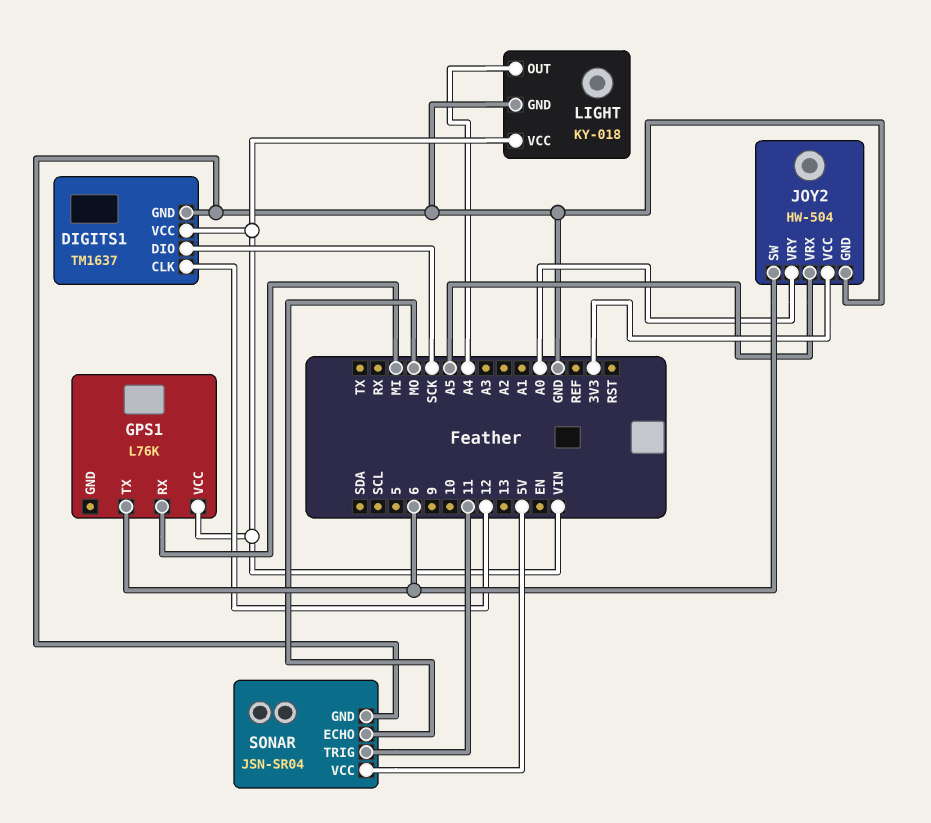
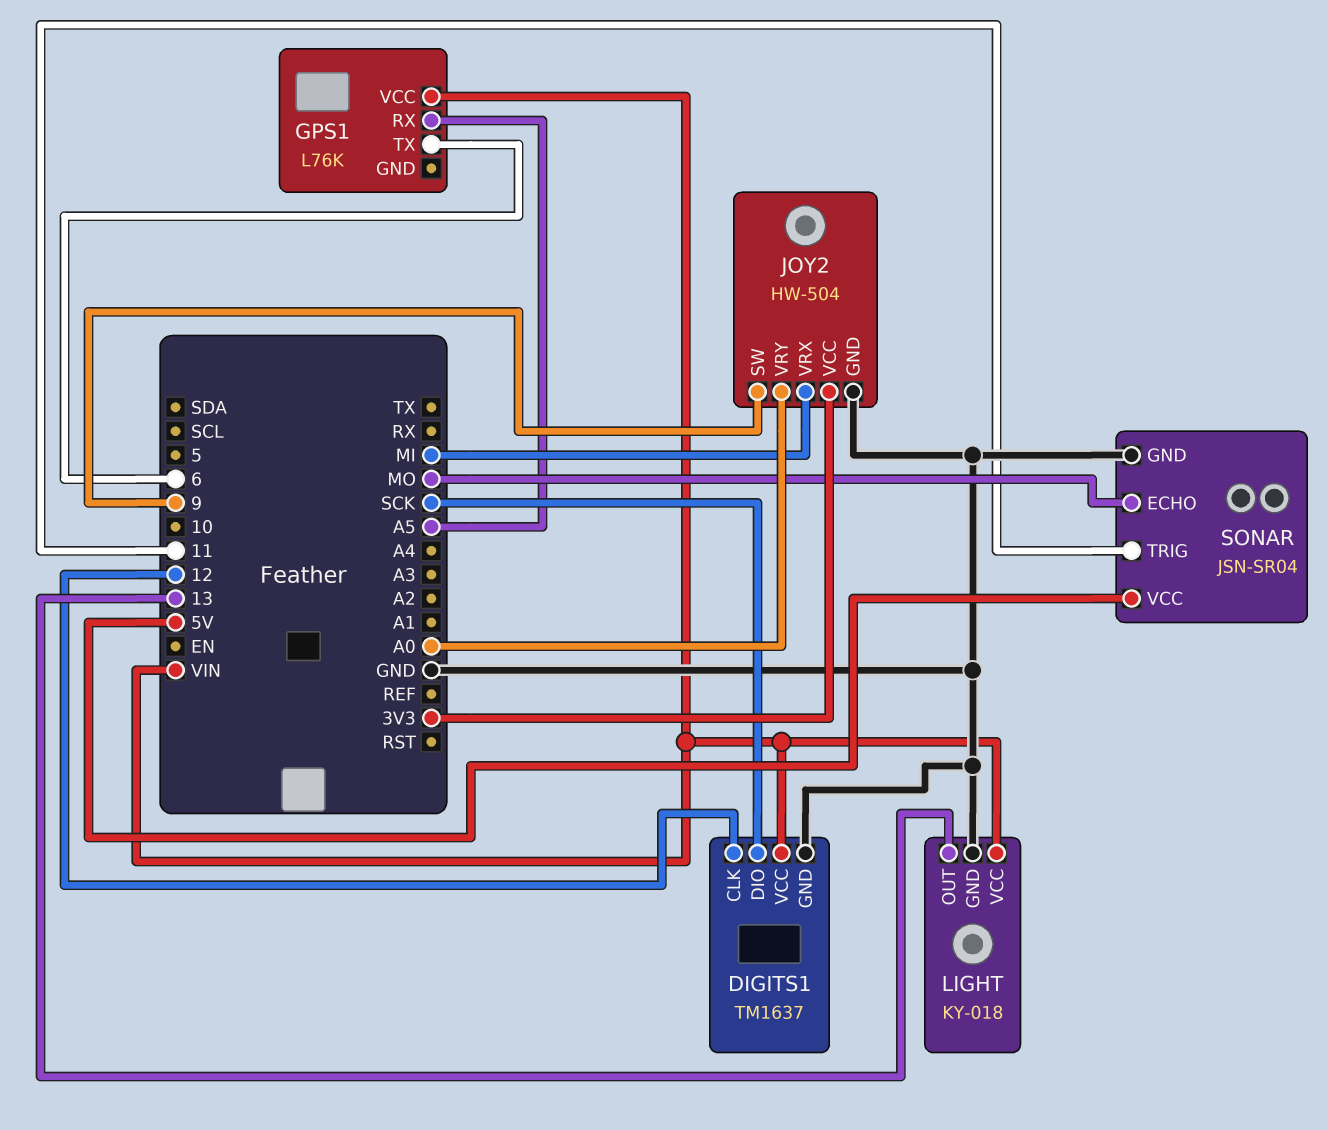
GPS1 pin RX: MI -> A5
JOY2 pin SW: 6 -> 9
JOY2 pin VRX: A5 -> MI
LIGHT pin OUT: A4 -> 13

